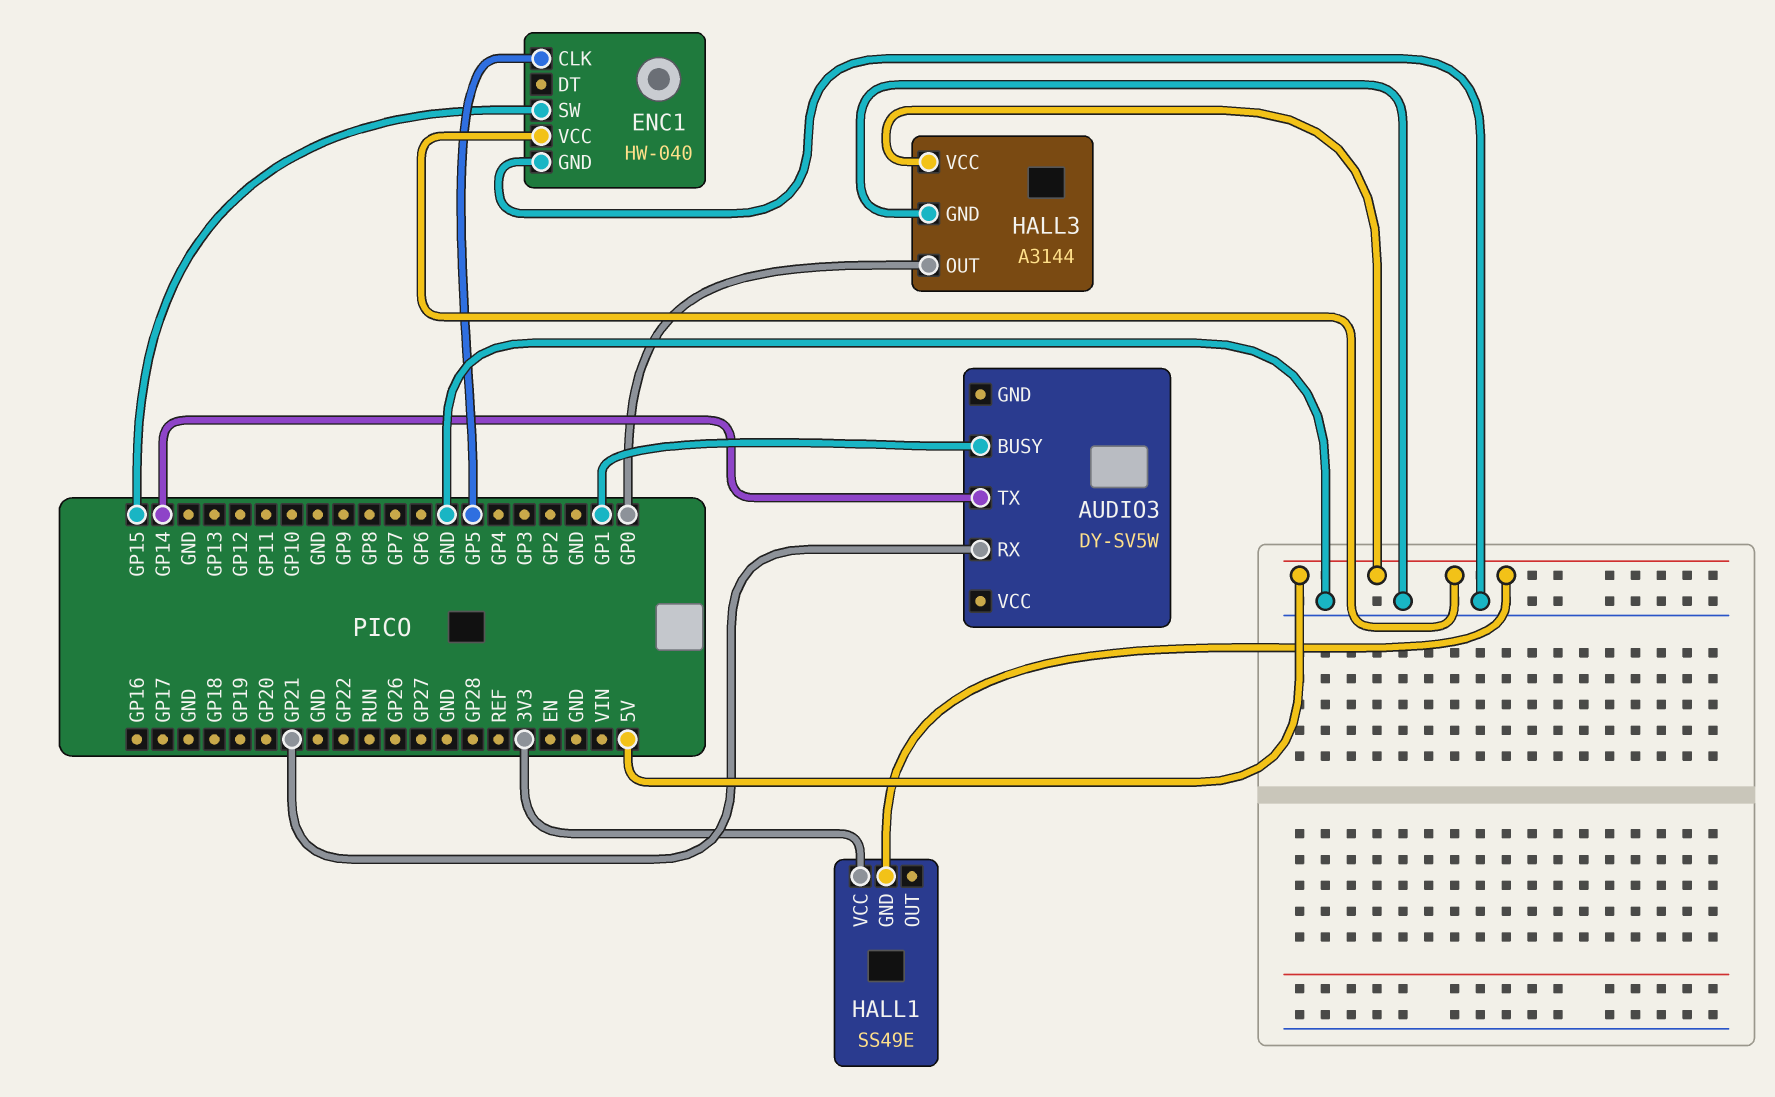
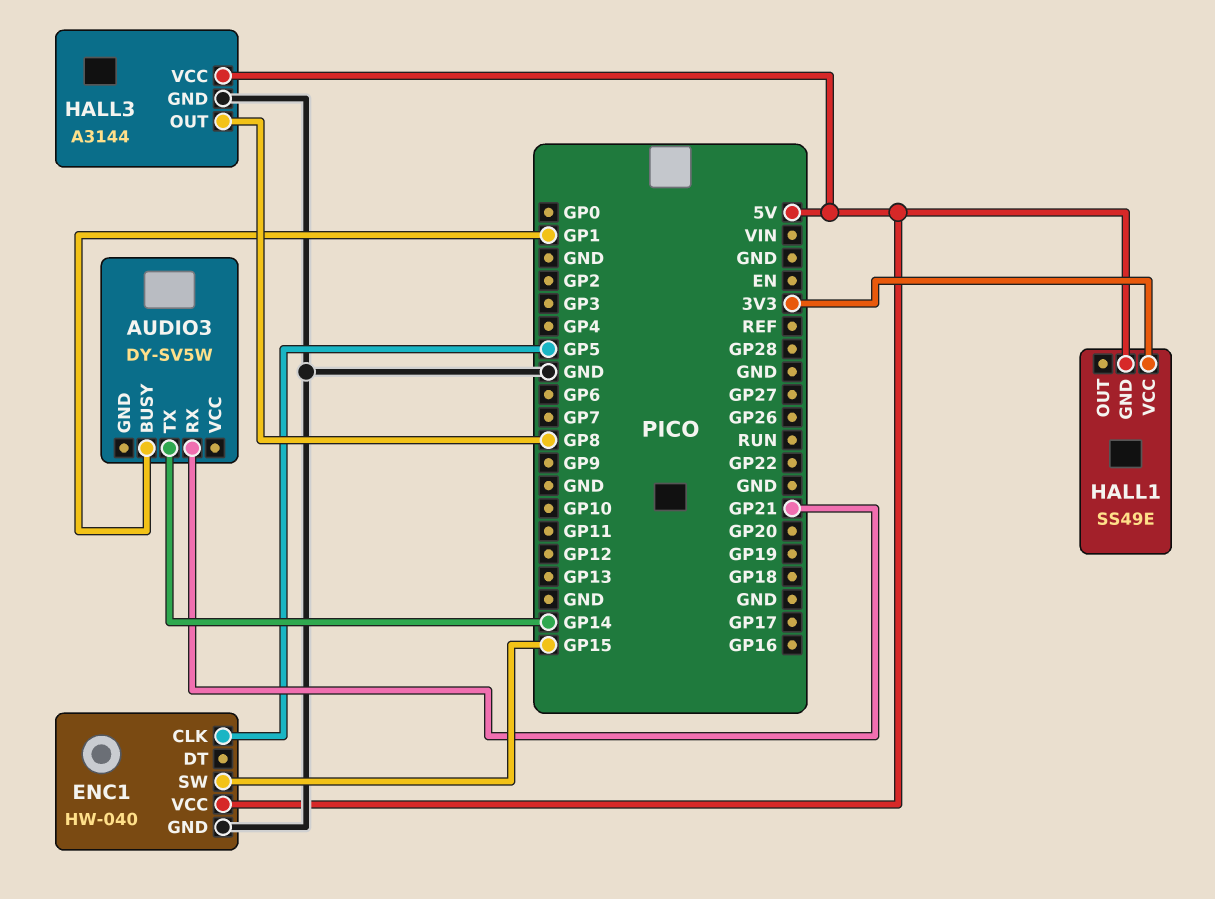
HALL3 pin OUT: GP0 -> GP8

